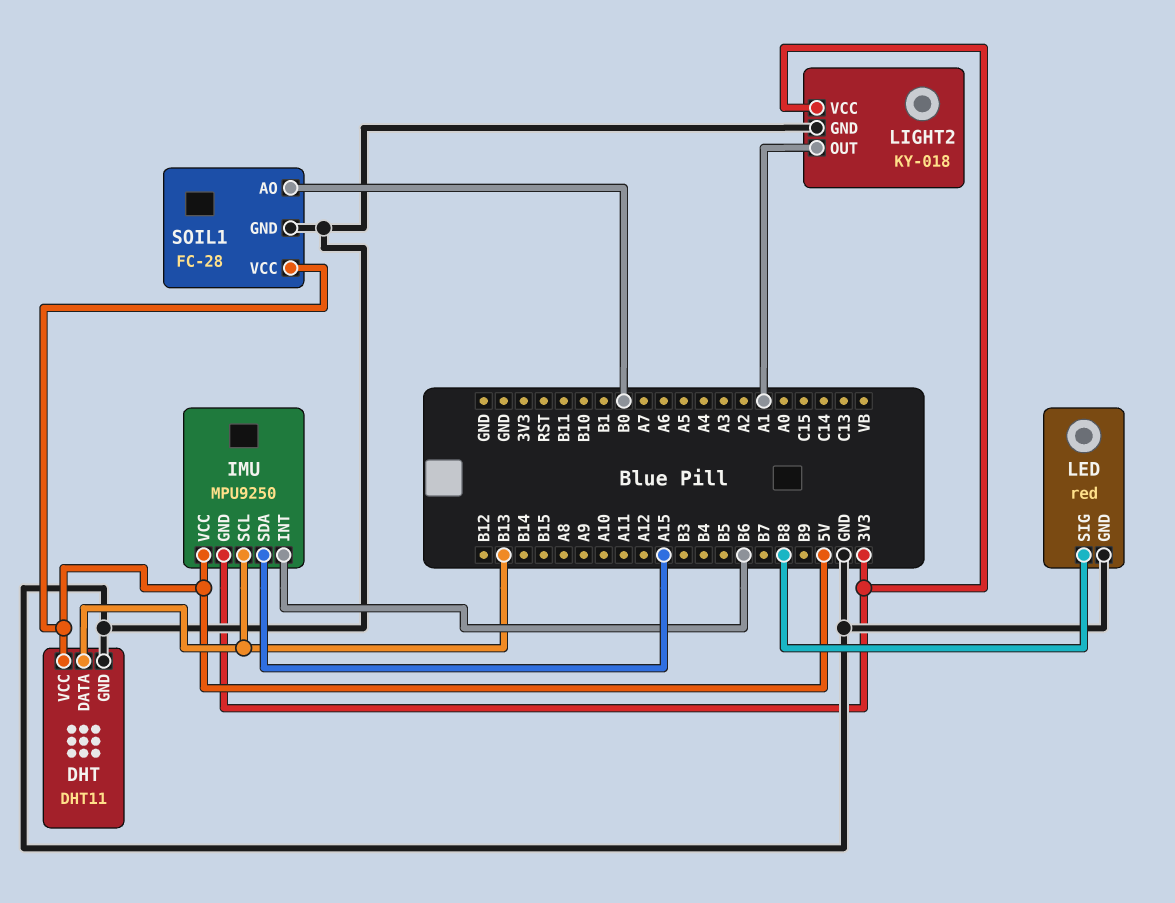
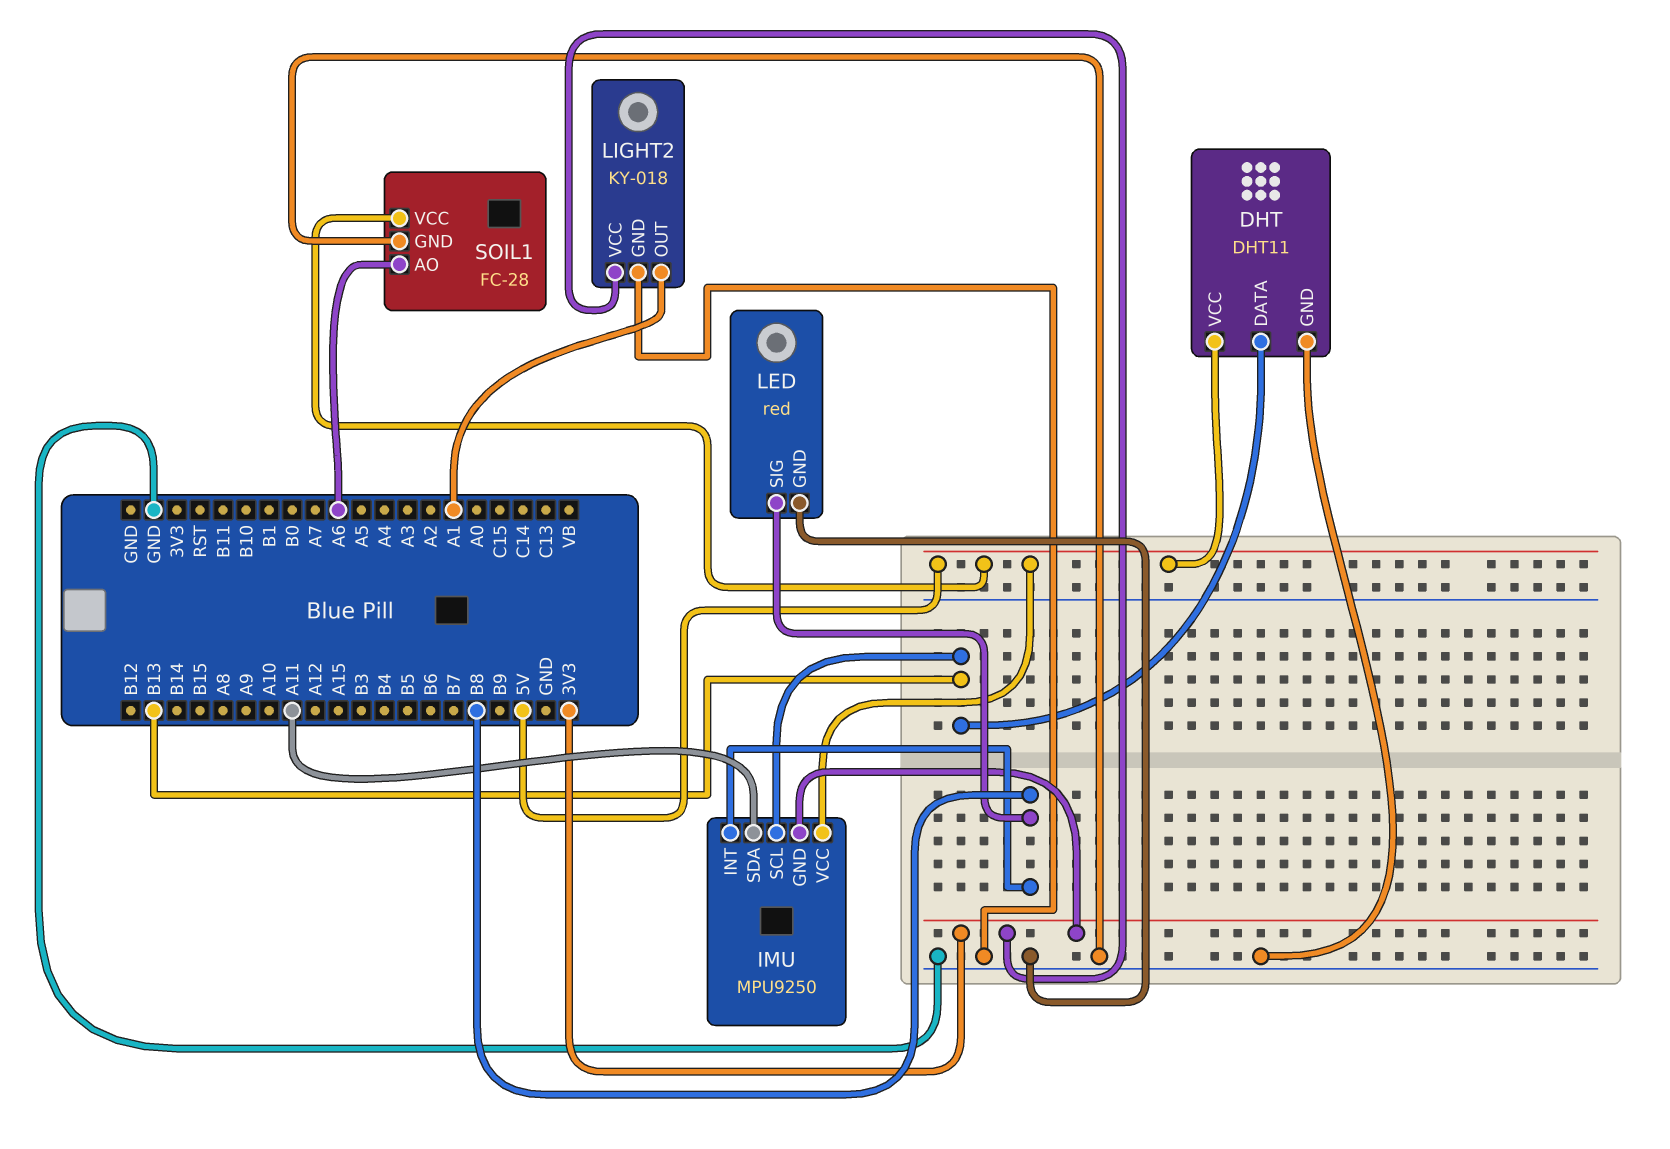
IMU pin INT: B6 -> B8
IMU pin SDA: A15 -> A11
SOIL1 pin AO: B0 -> A6

